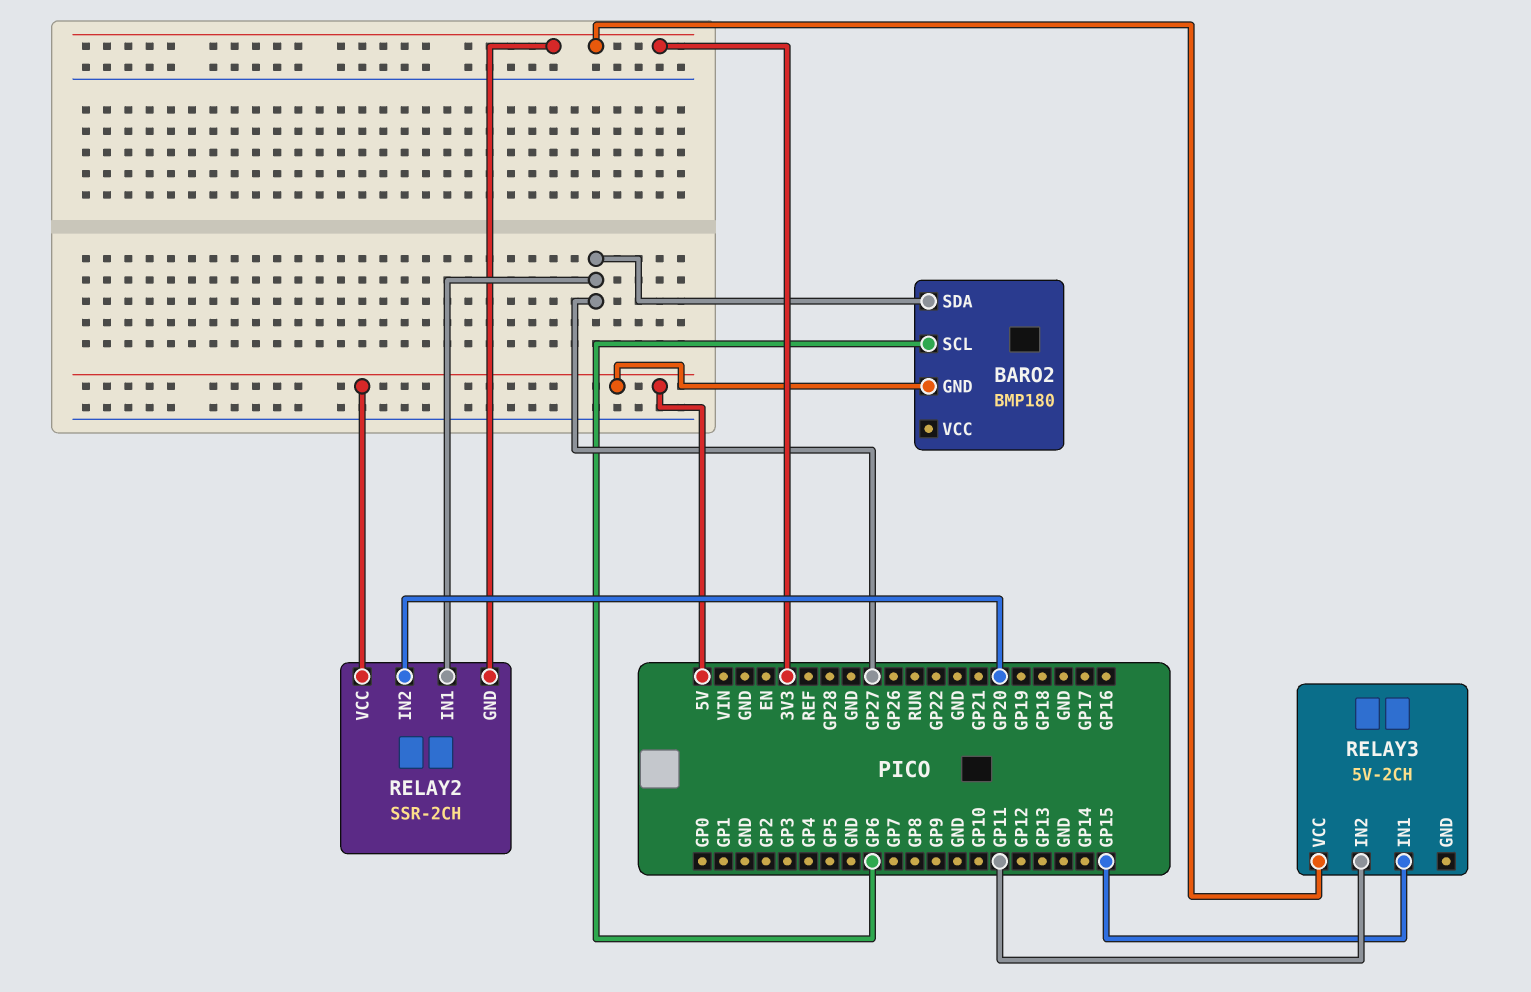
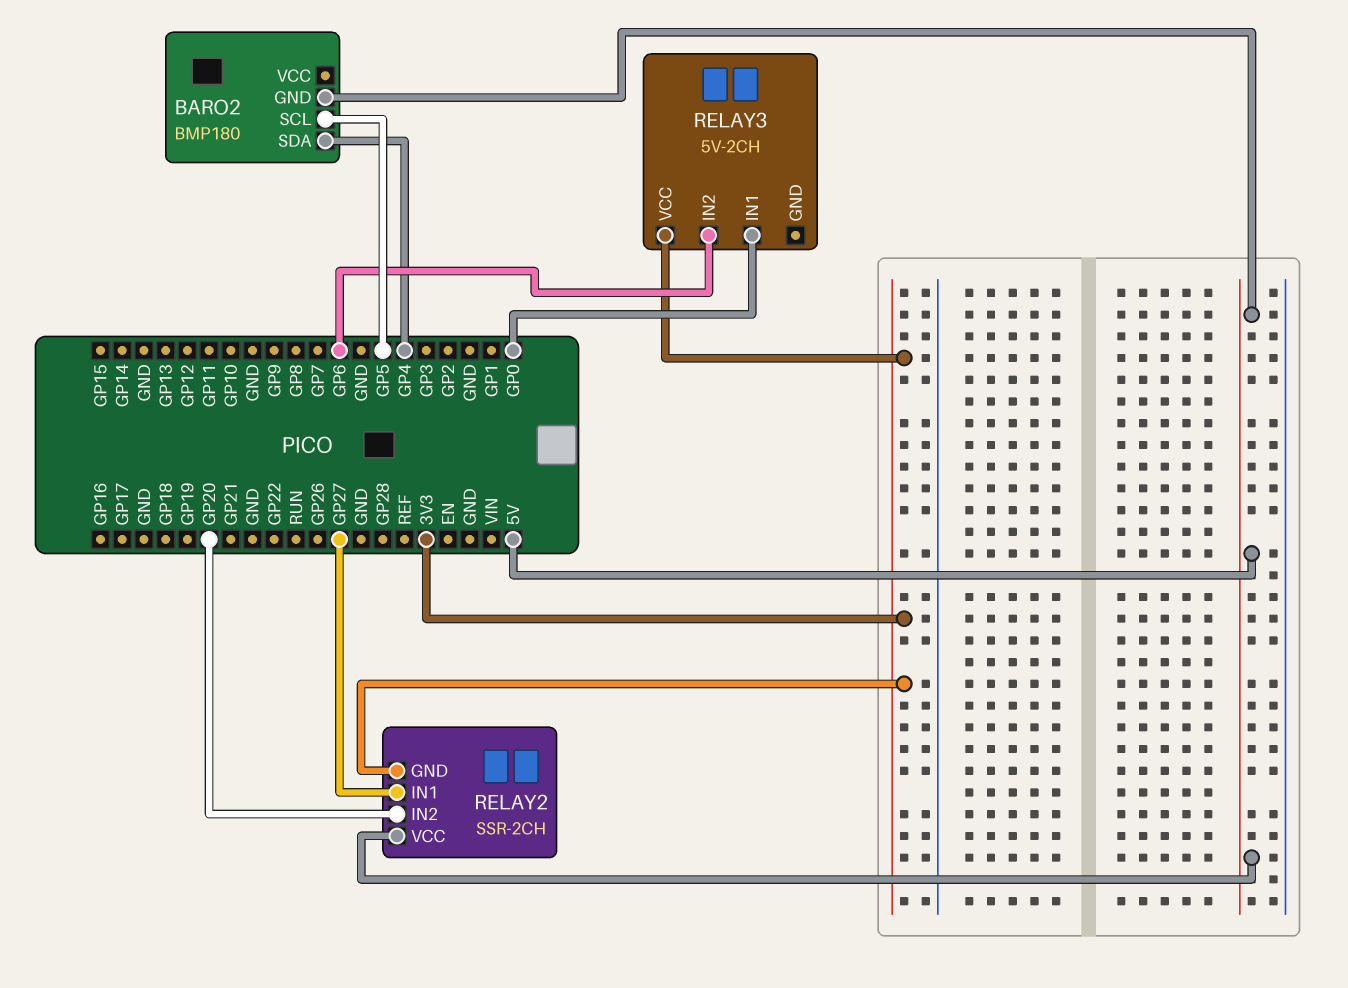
BARO2 pin SCL: GP6 -> GP5
BARO2 pin SDA: GP27 -> GP4
RELAY3 pin IN1: GP15 -> GP0
RELAY3 pin IN2: GP11 -> GP6

